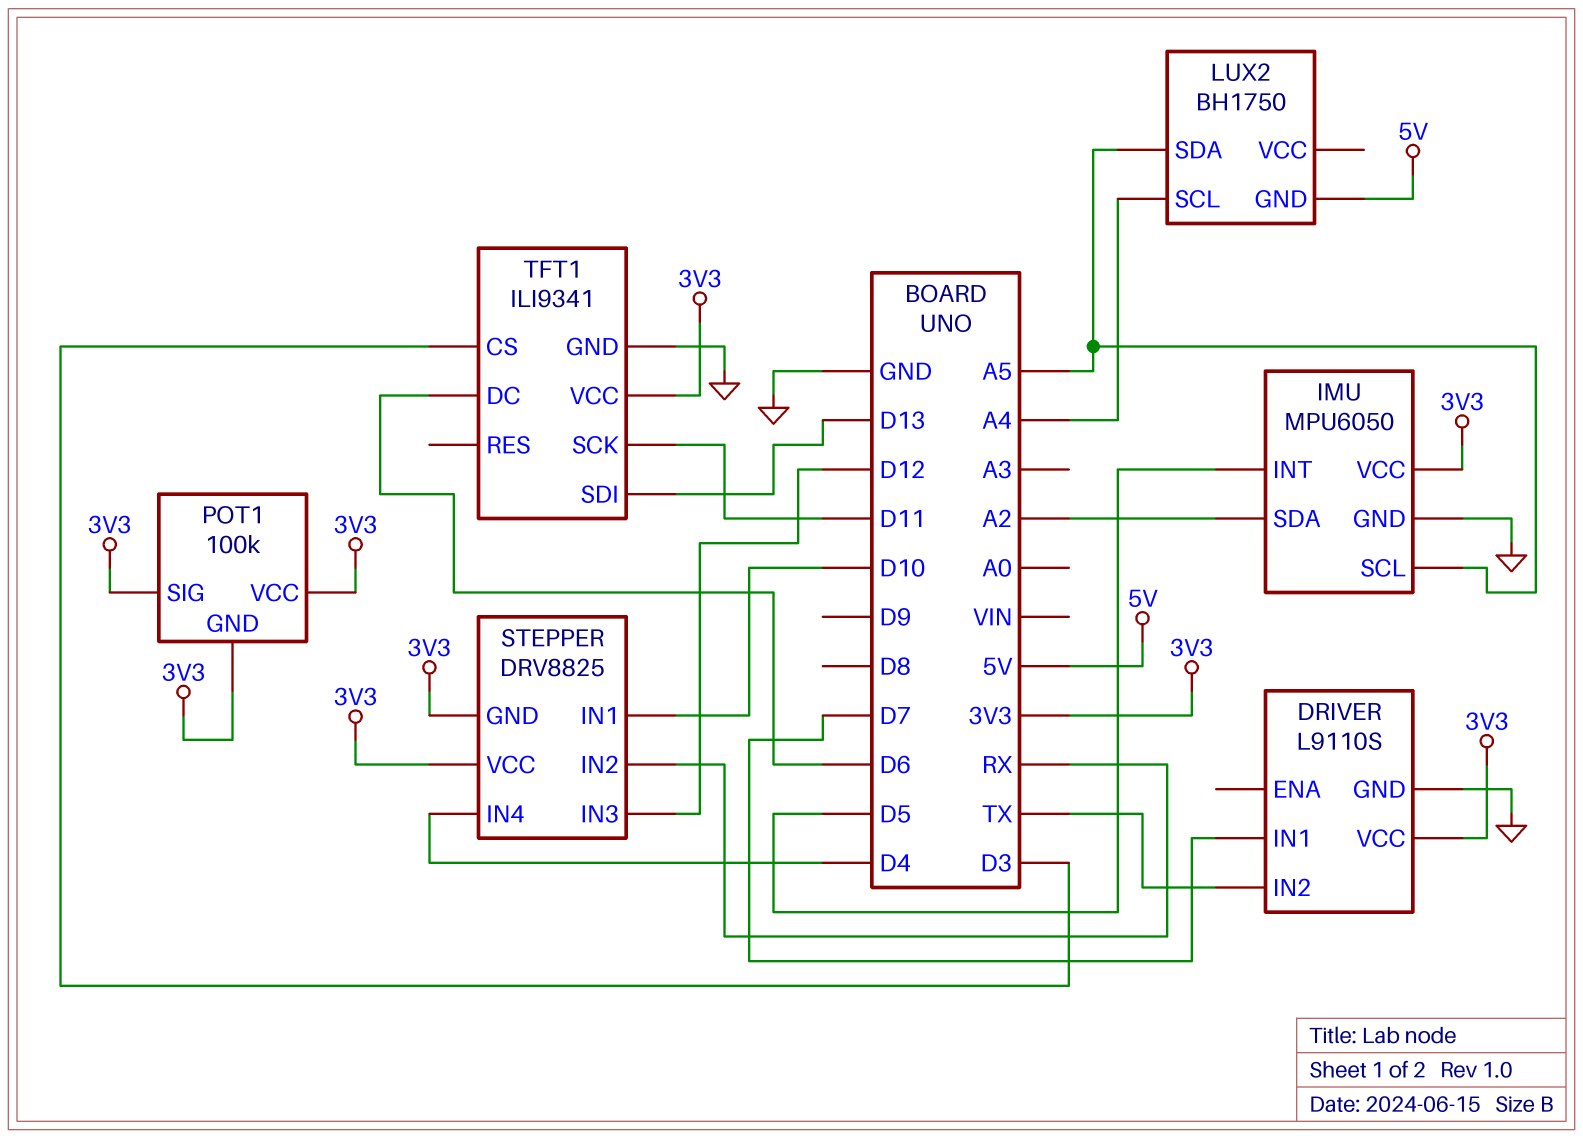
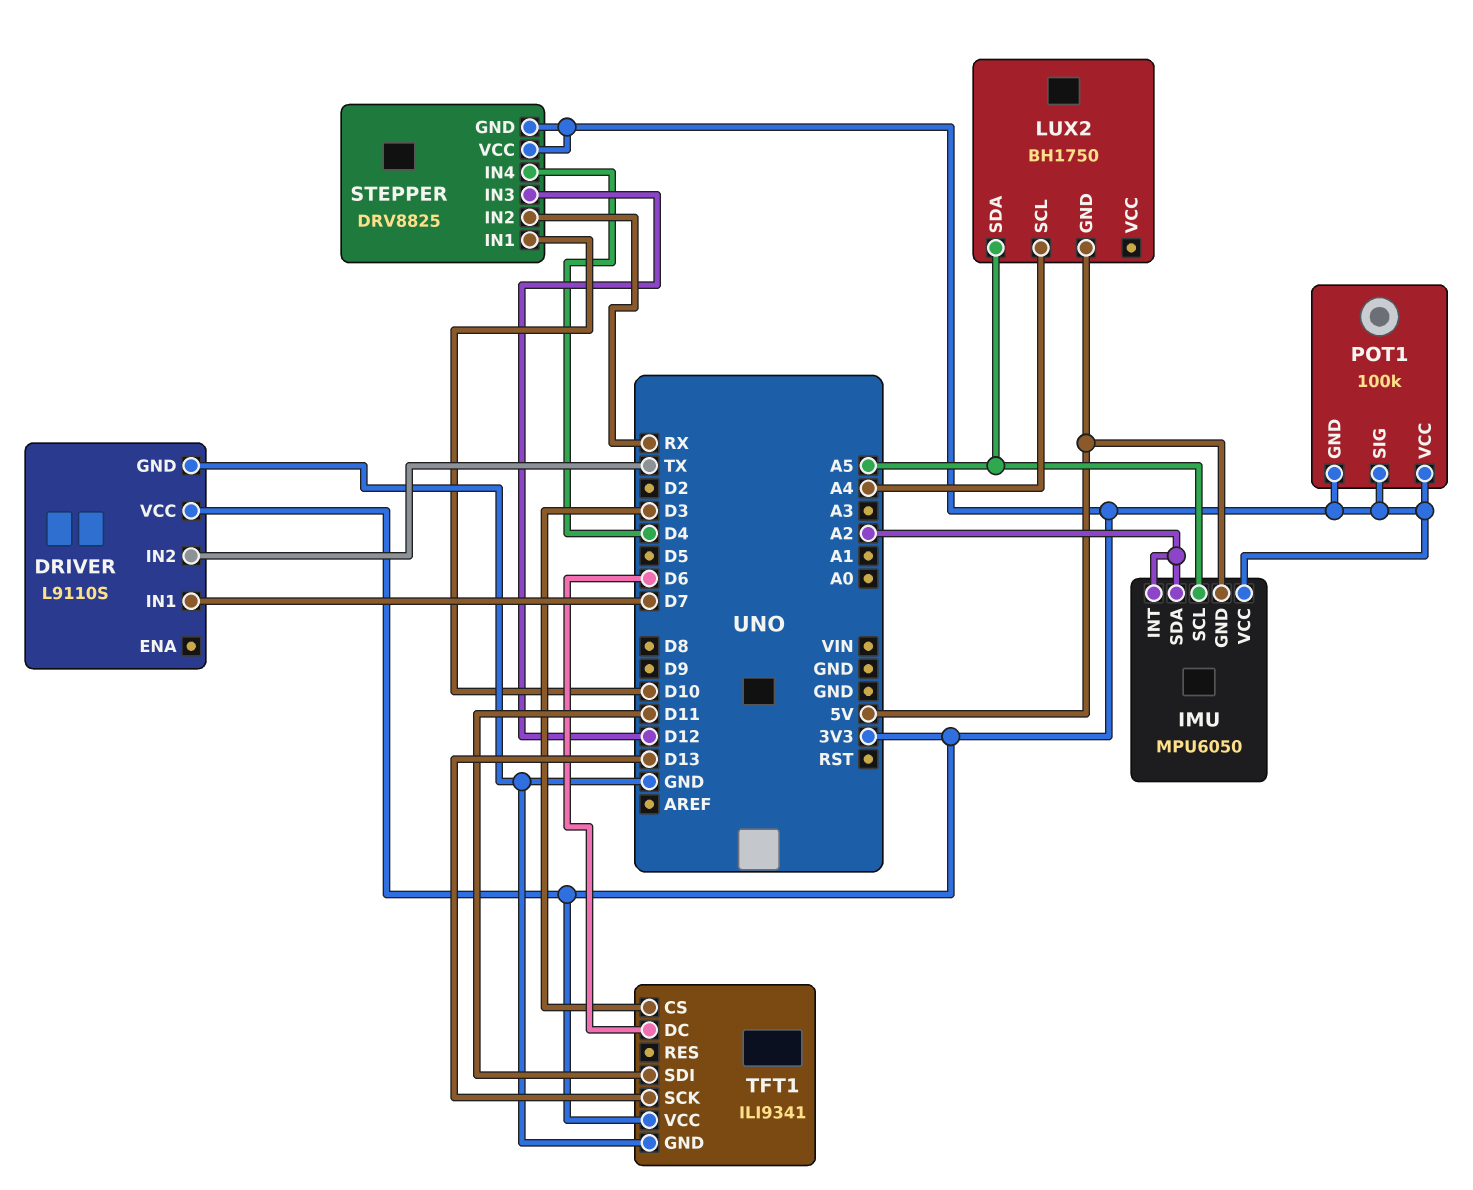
IMU pin GND: GND -> 5V
IMU pin INT: D5 -> A2
TFT1 pin SCK: D11 -> D13
TFT1 pin SDI: D13 -> D11

